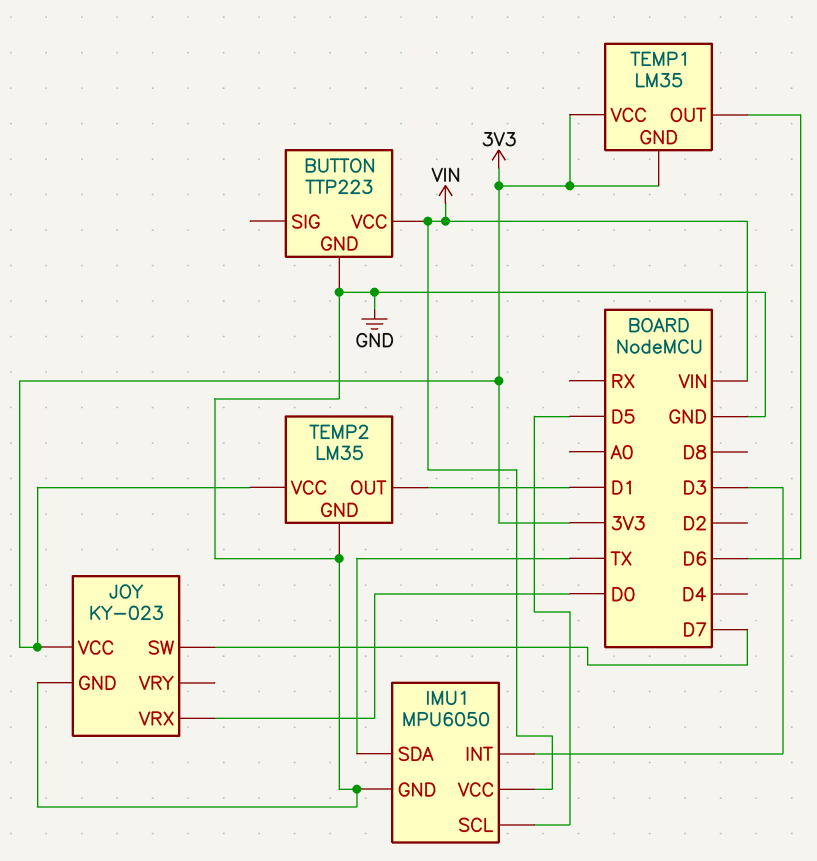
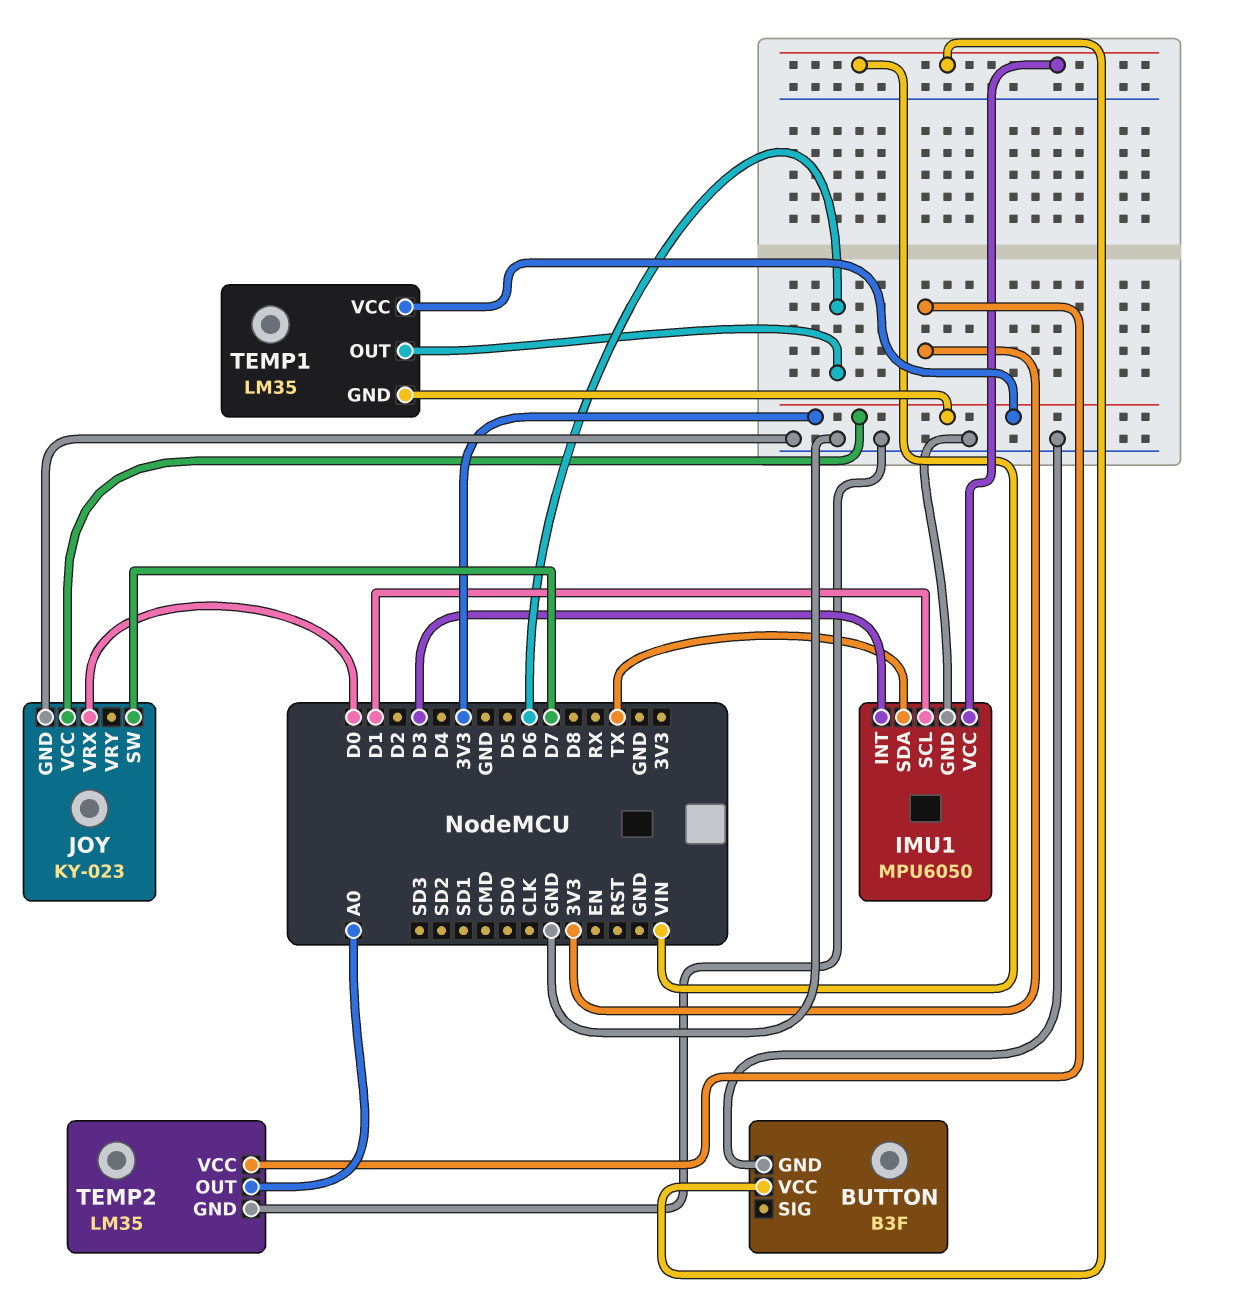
BUTTON: TTP223 -> B3F
IMU1 pin SCL: D5 -> D1
TEMP2 pin OUT: D1 -> A0

